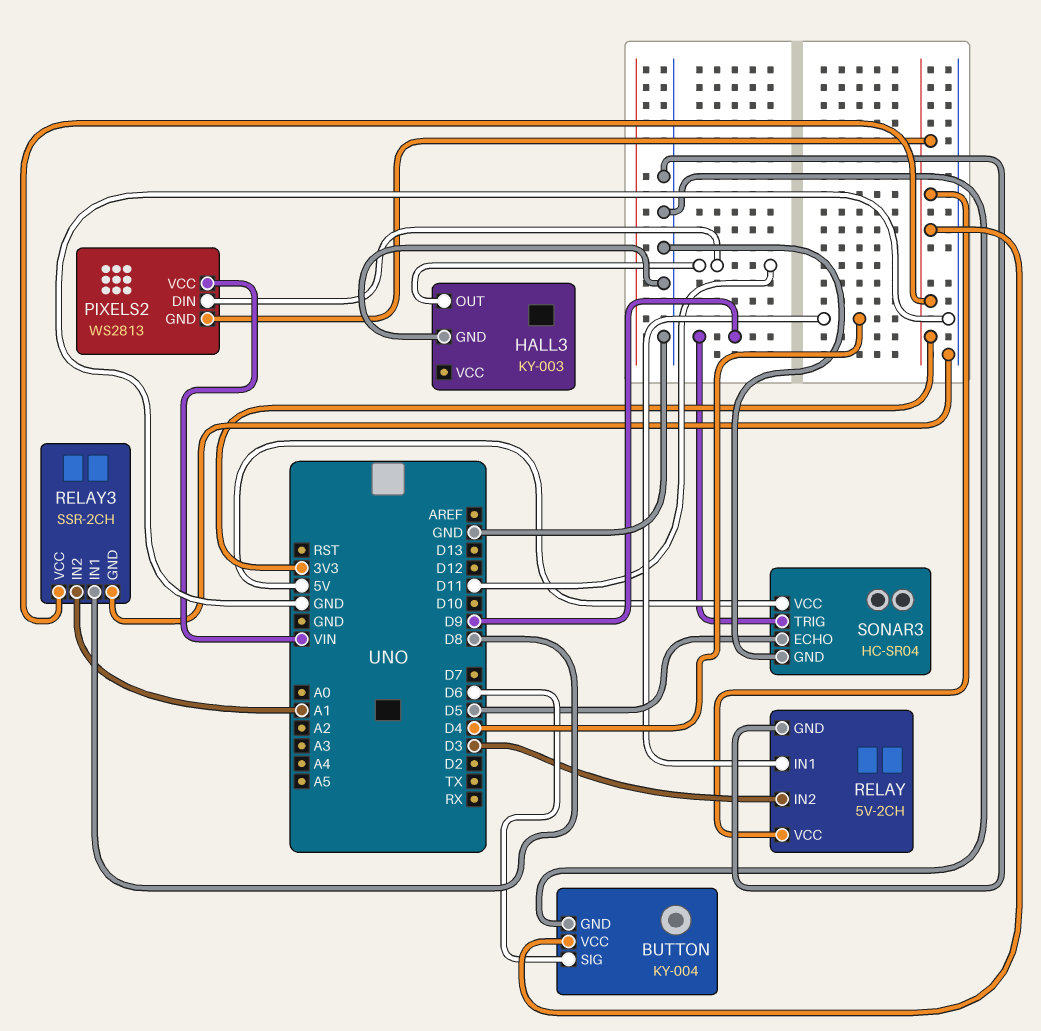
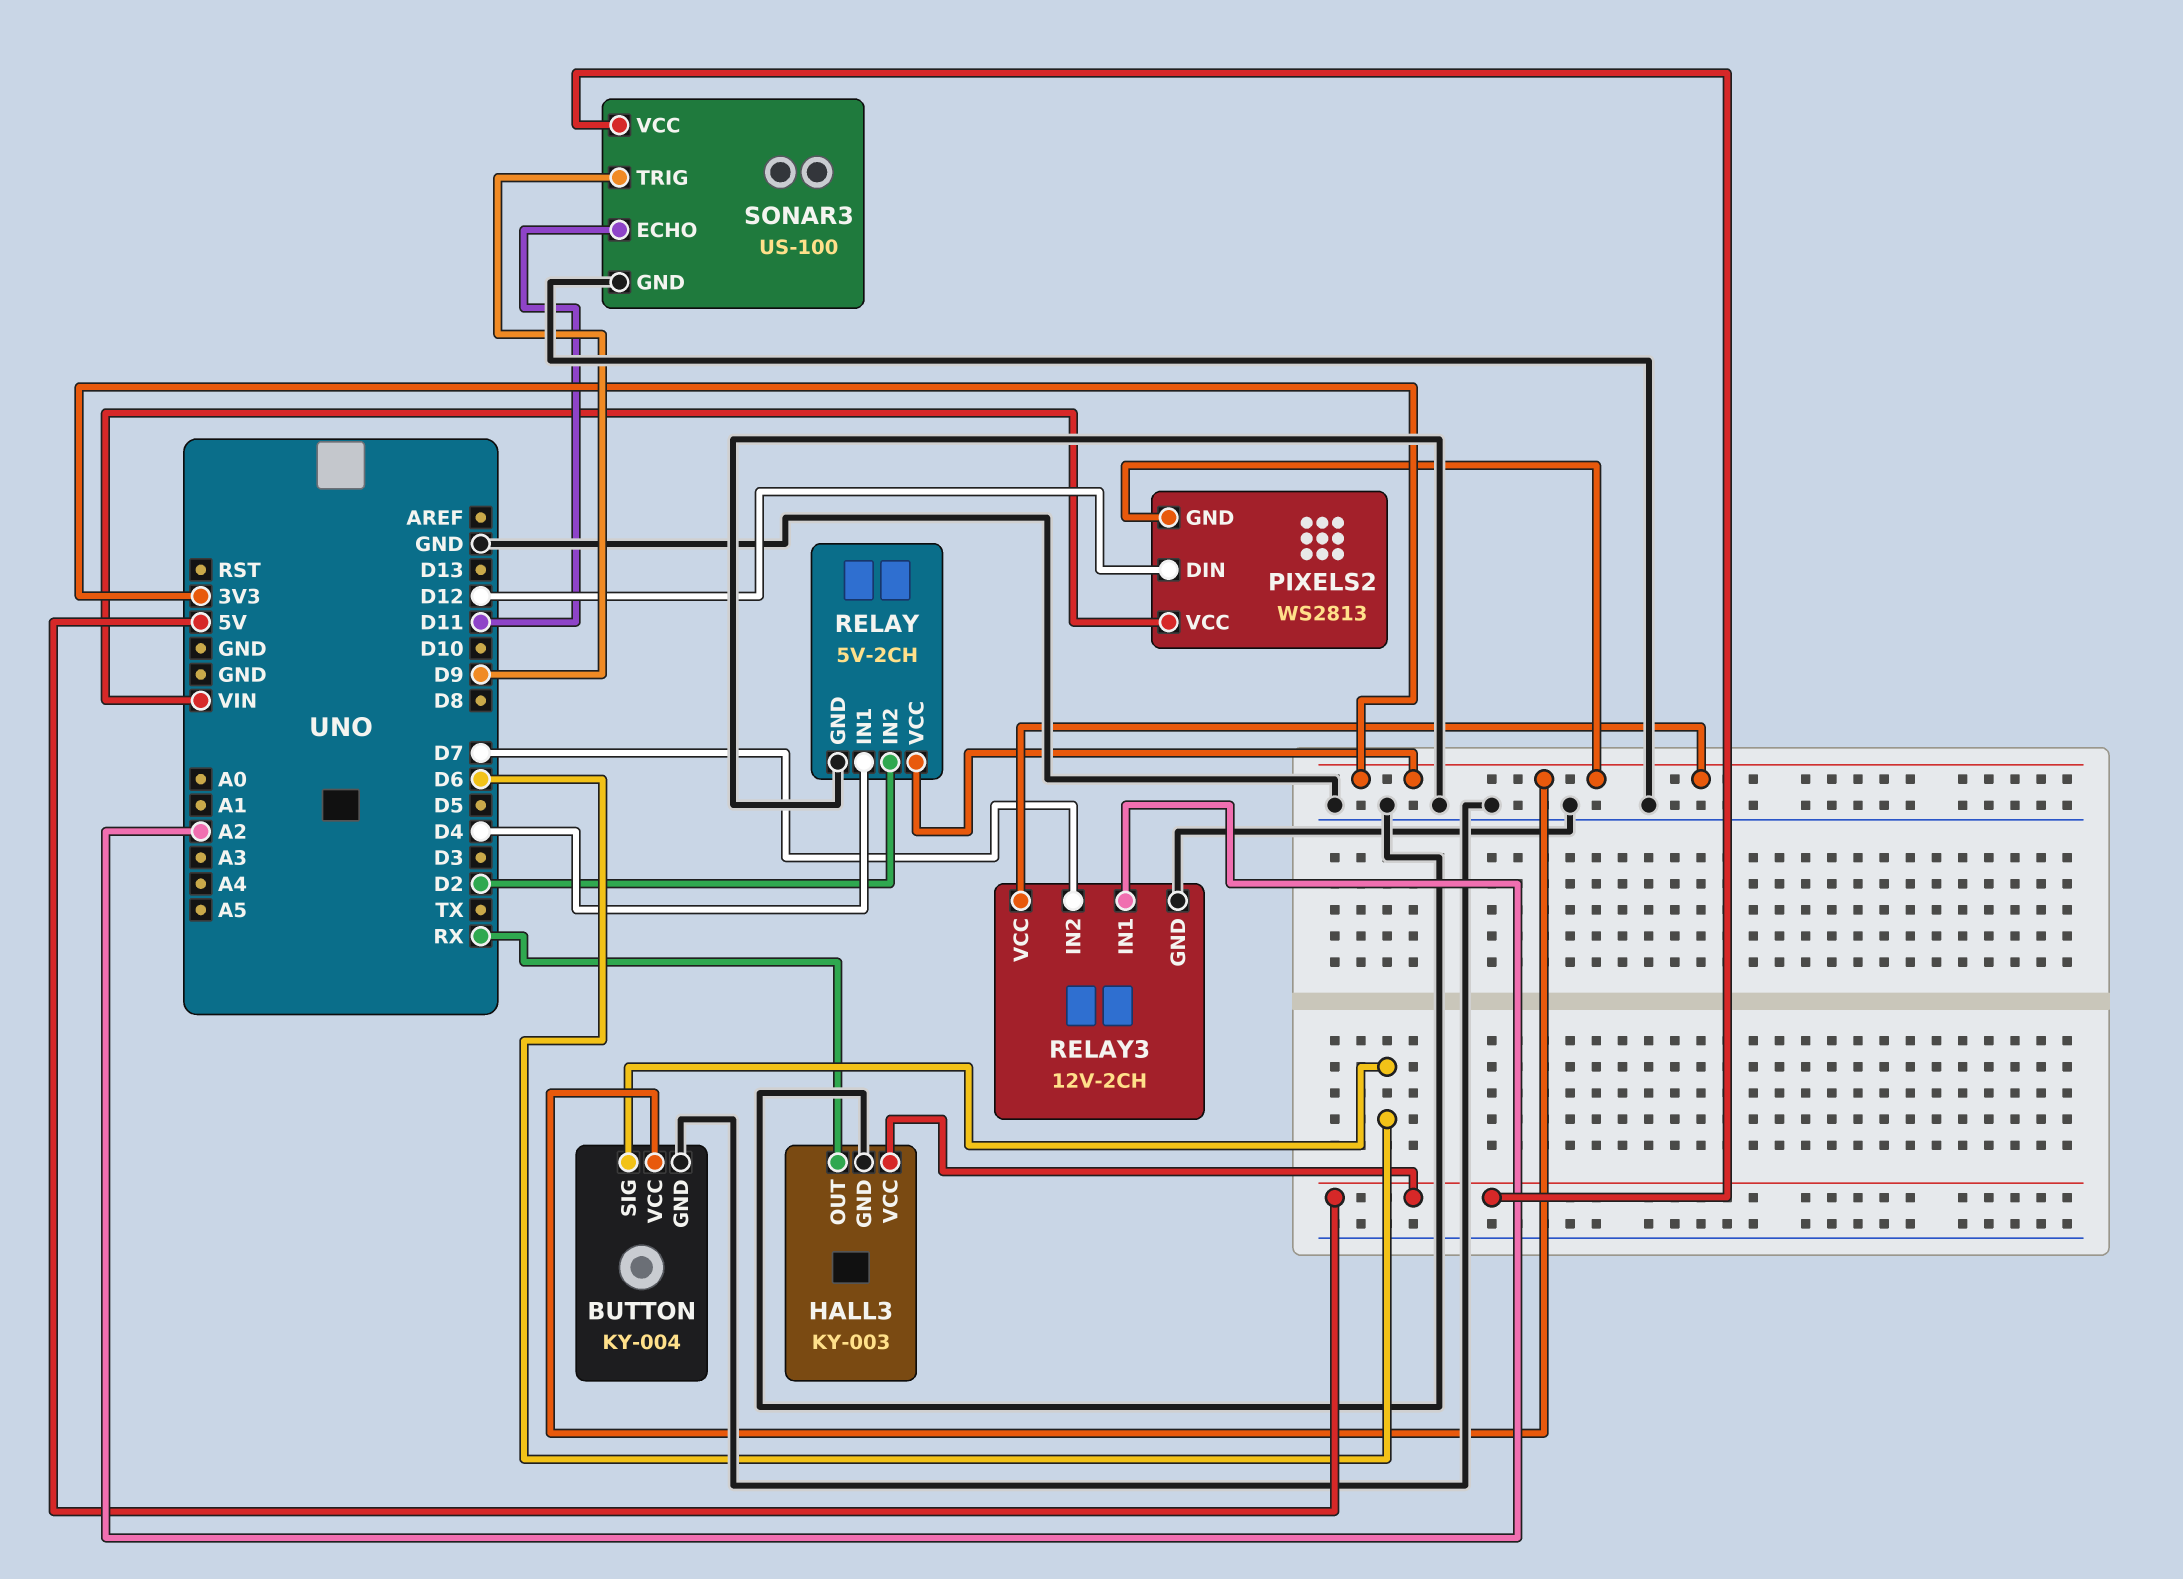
HALL3 pin OUT: D11 -> RX
HALL3 pin VCC: none -> 5V
PIXELS2 pin DIN: D11 -> D12
RELAY pin IN2: D3 -> D2
RELAY3: SSR-2CH -> 12V-2CH
RELAY3 pin IN1: D8 -> A2
RELAY3 pin IN2: A1 -> D7
SONAR3: HC-SR04 -> US-100
SONAR3 pin ECHO: D5 -> D11

